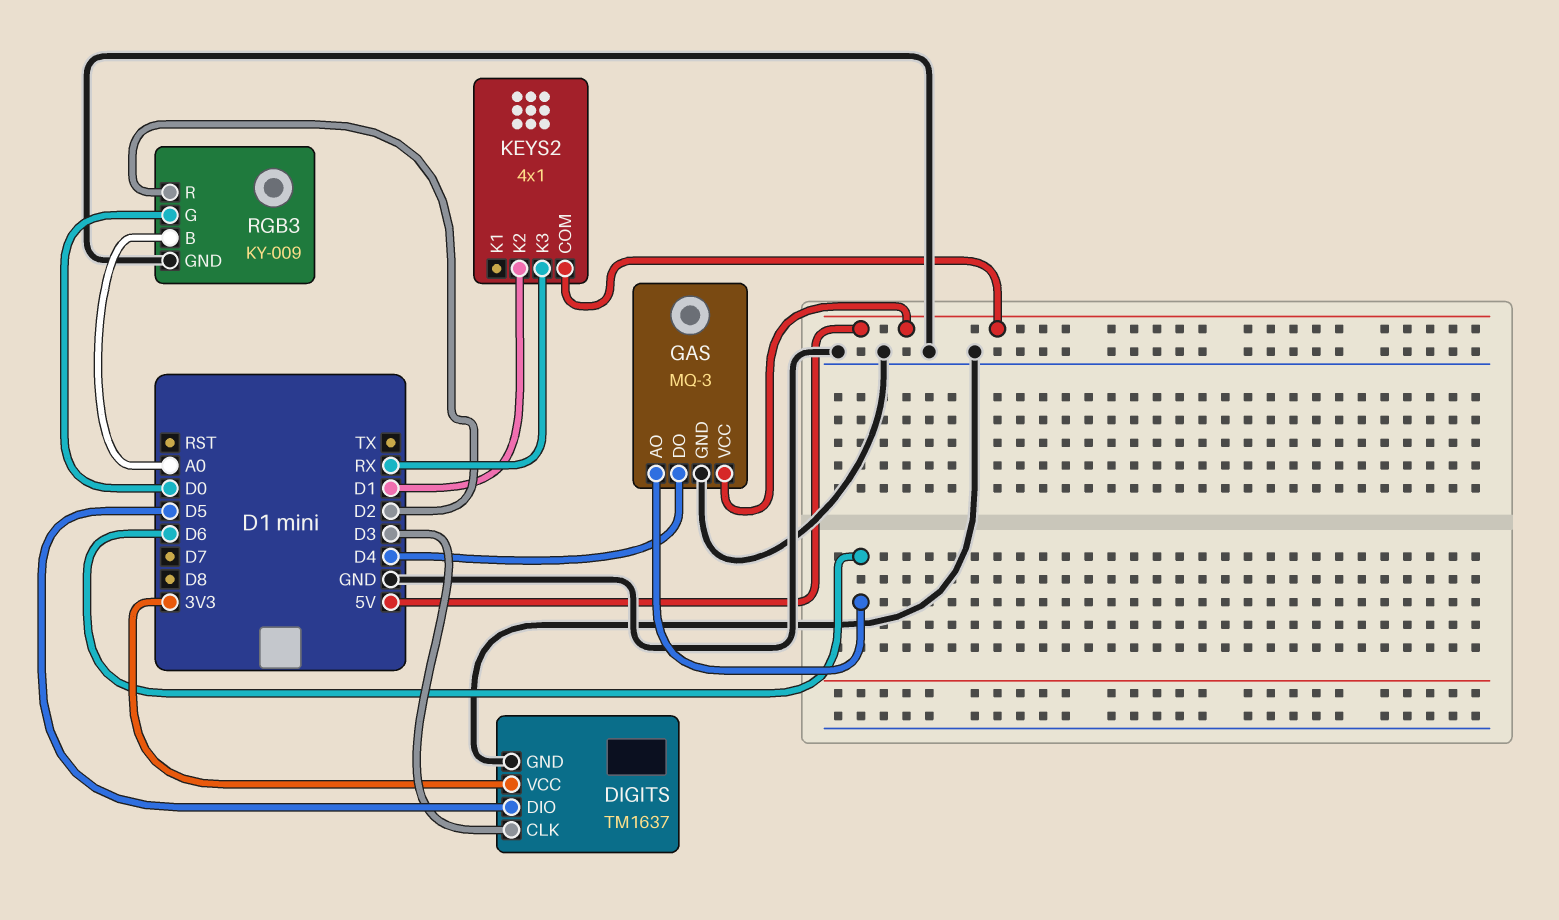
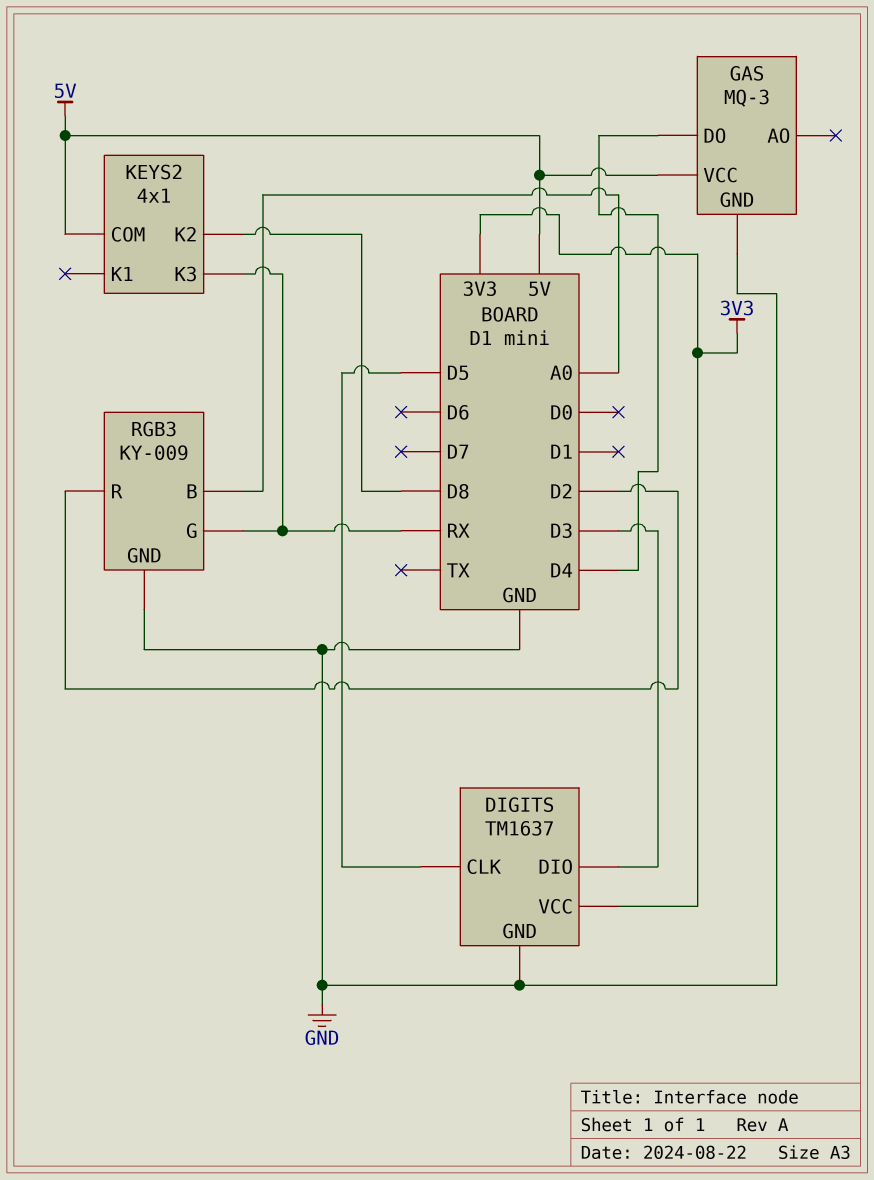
DIGITS pin CLK: D3 -> D5
DIGITS pin DIO: D5 -> D3
GAS pin AO: D6 -> none
KEYS2 pin K2: D1 -> D8
RGB3 pin G: D0 -> RX

